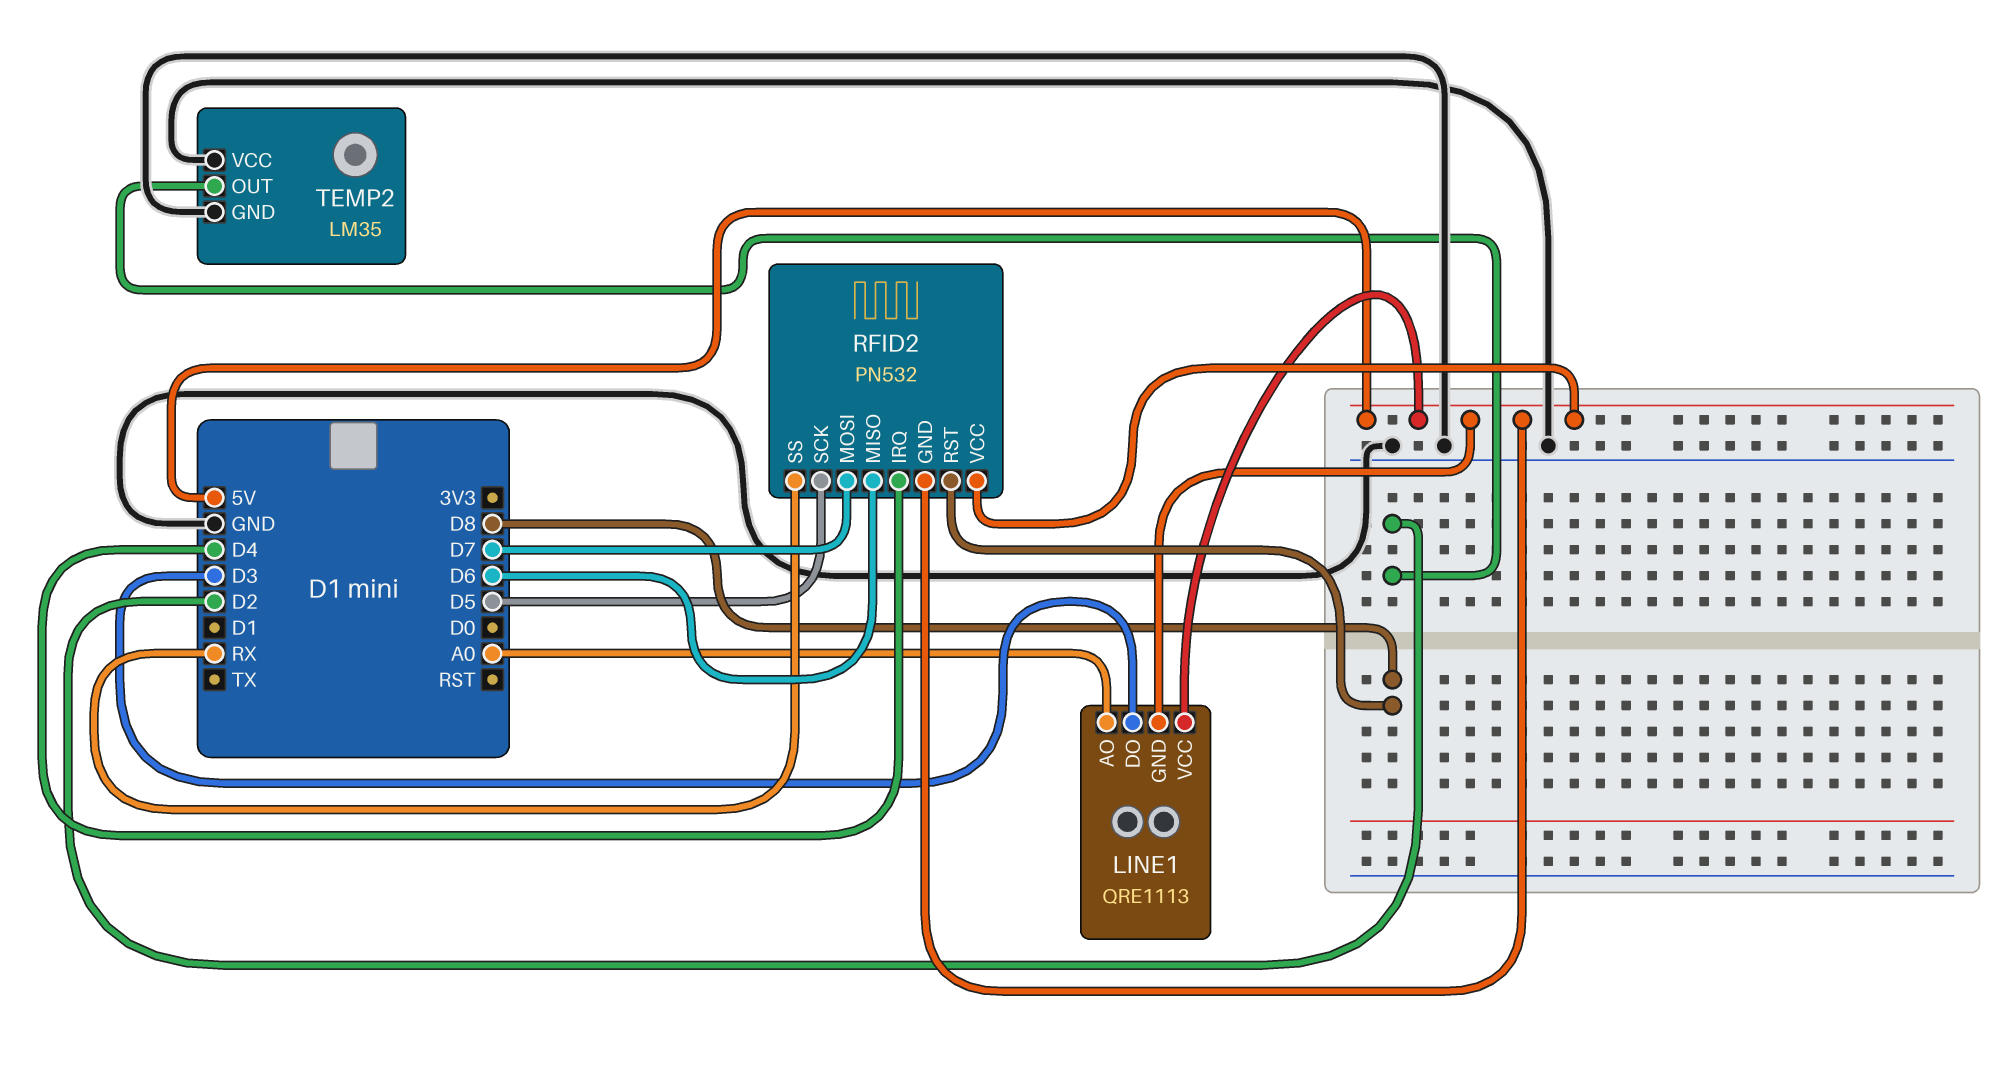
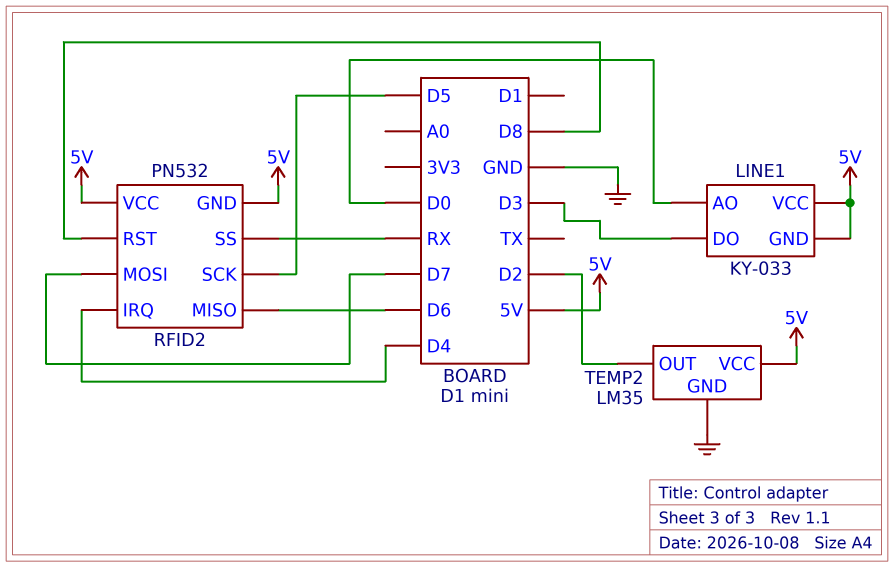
LINE1: QRE1113 -> KY-033
LINE1 pin AO: A0 -> D0
TEMP2 pin VCC: GND -> 5V

